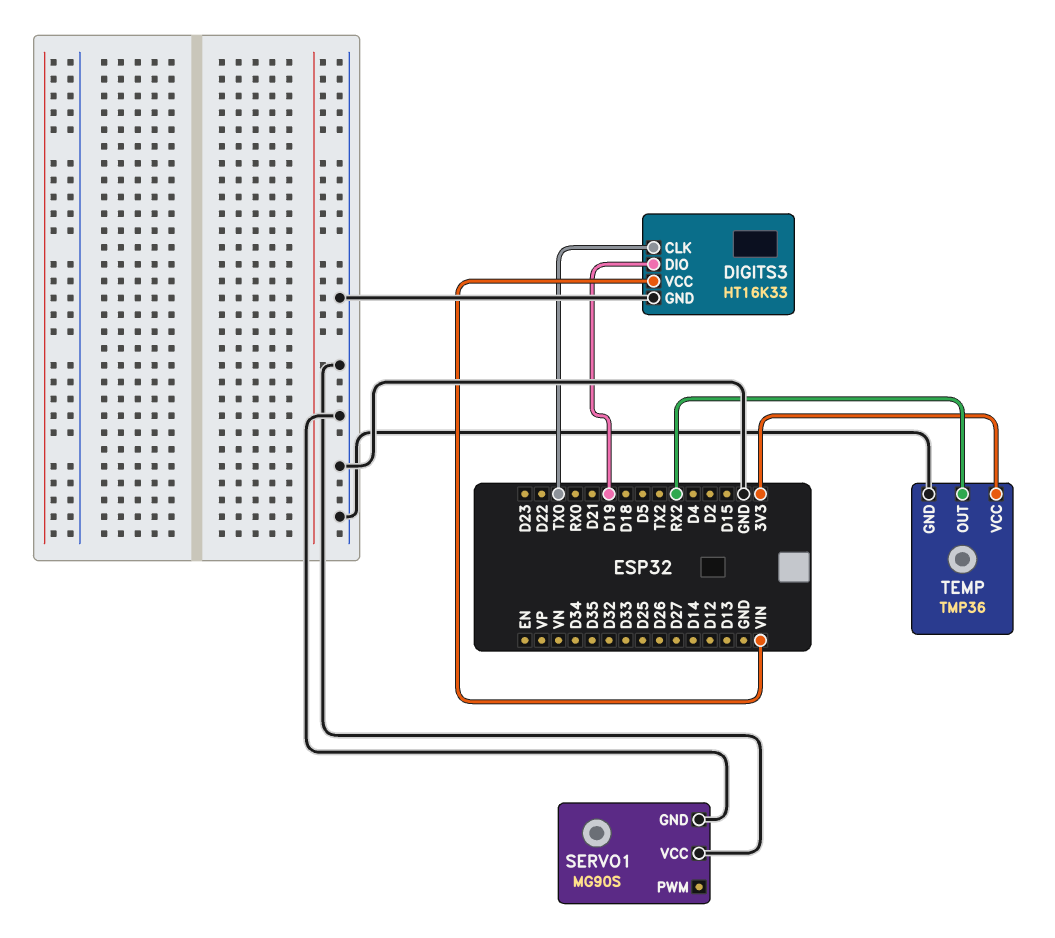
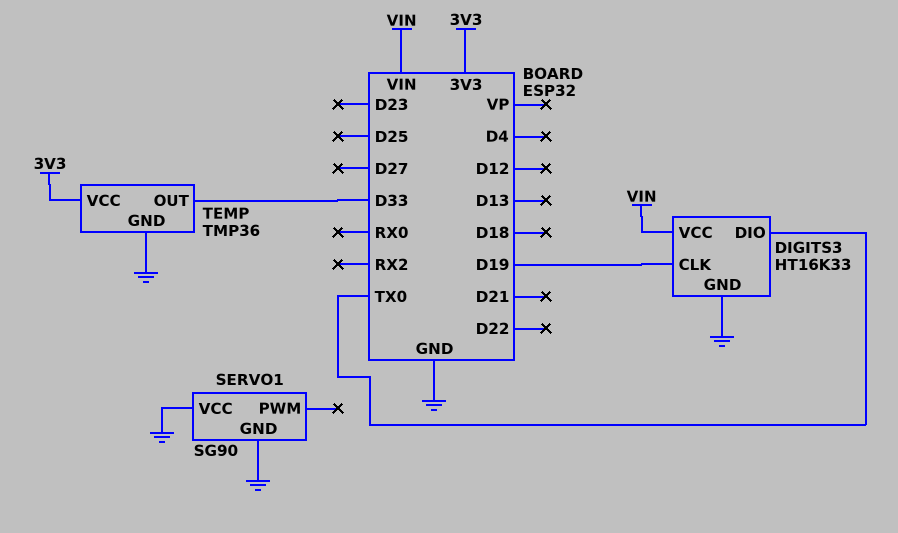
DIGITS3 pin CLK: TX0 -> D19
DIGITS3 pin DIO: D19 -> TX0
SERVO1: MG90S -> SG90
TEMP pin OUT: RX2 -> D33

